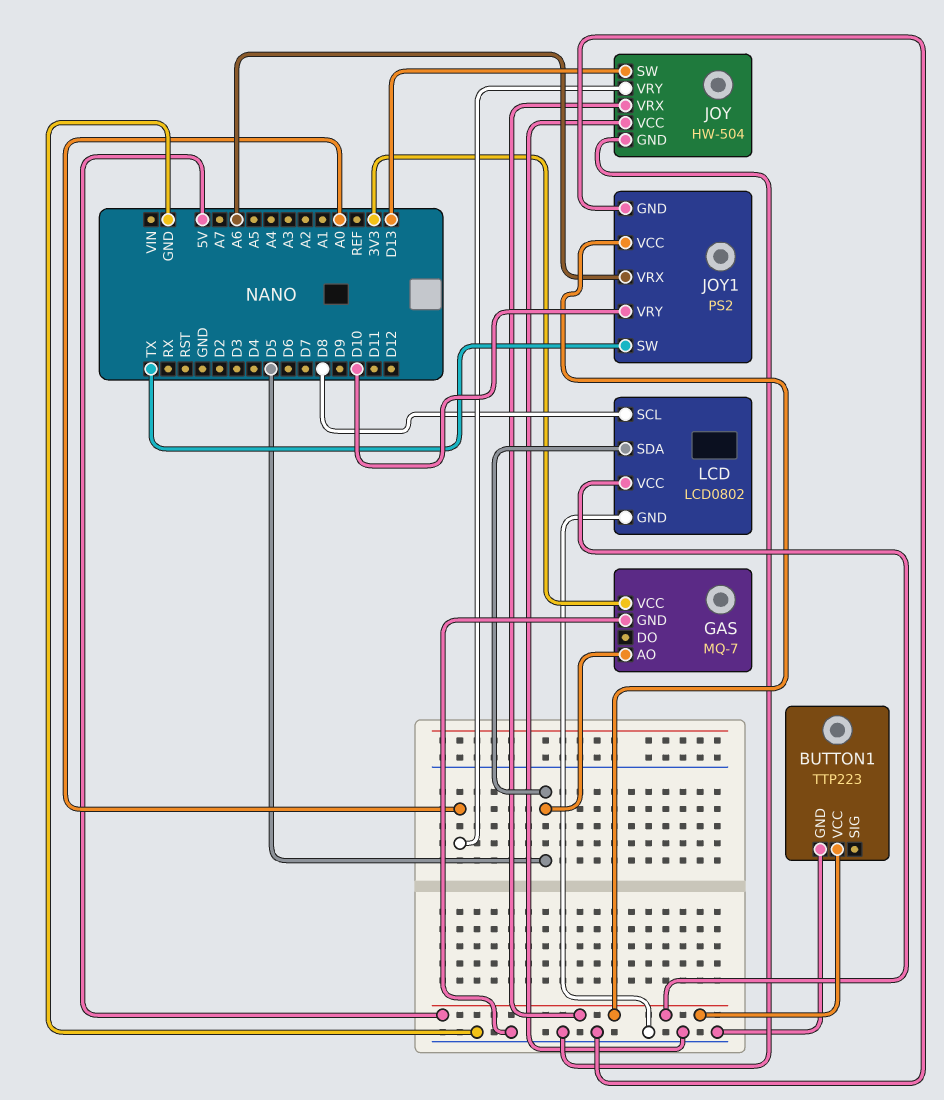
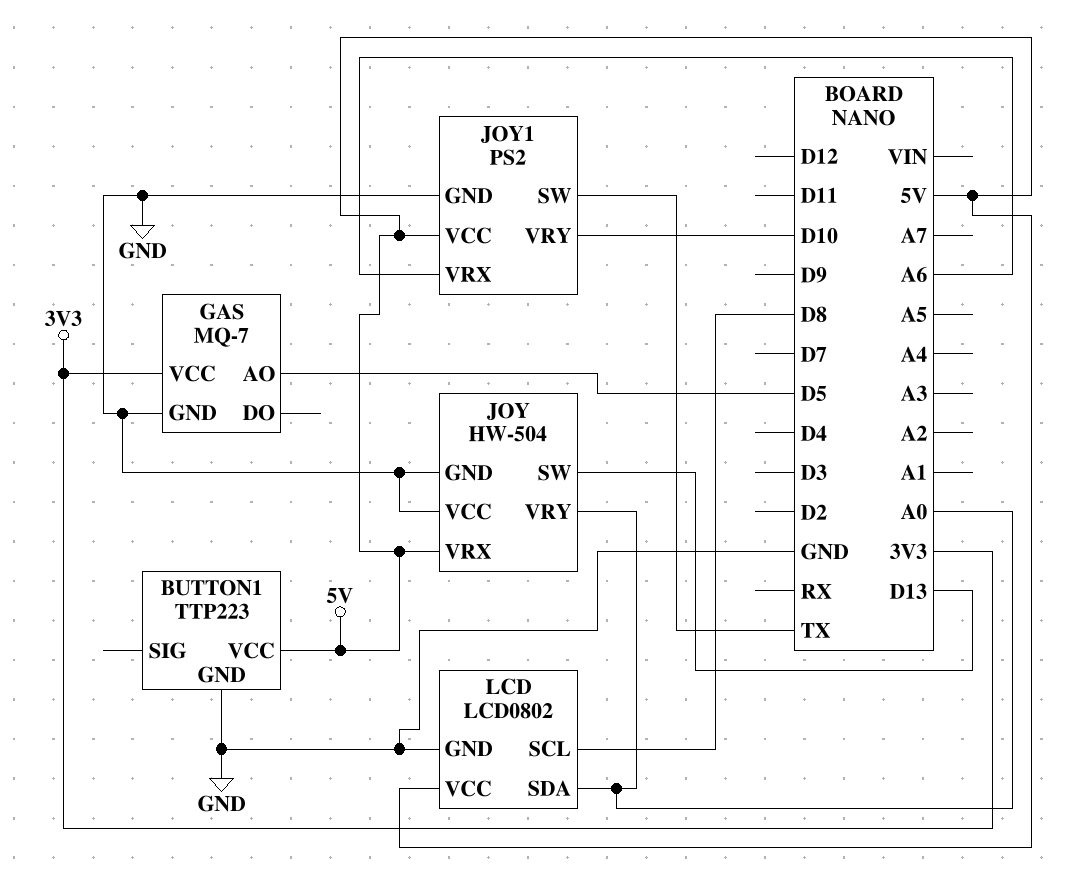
LCD pin SDA: D5 -> A0

